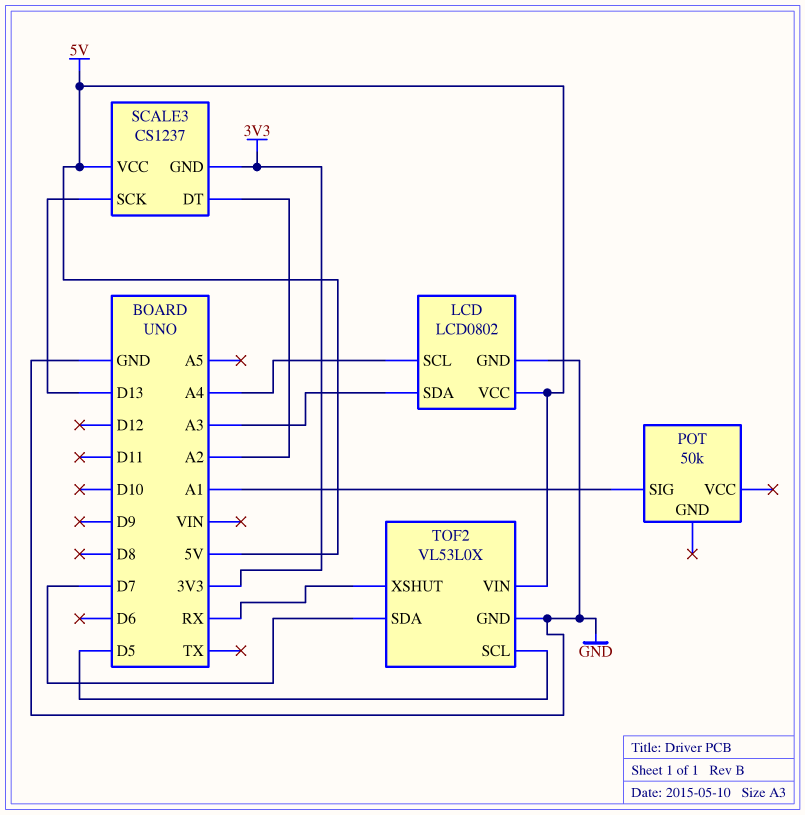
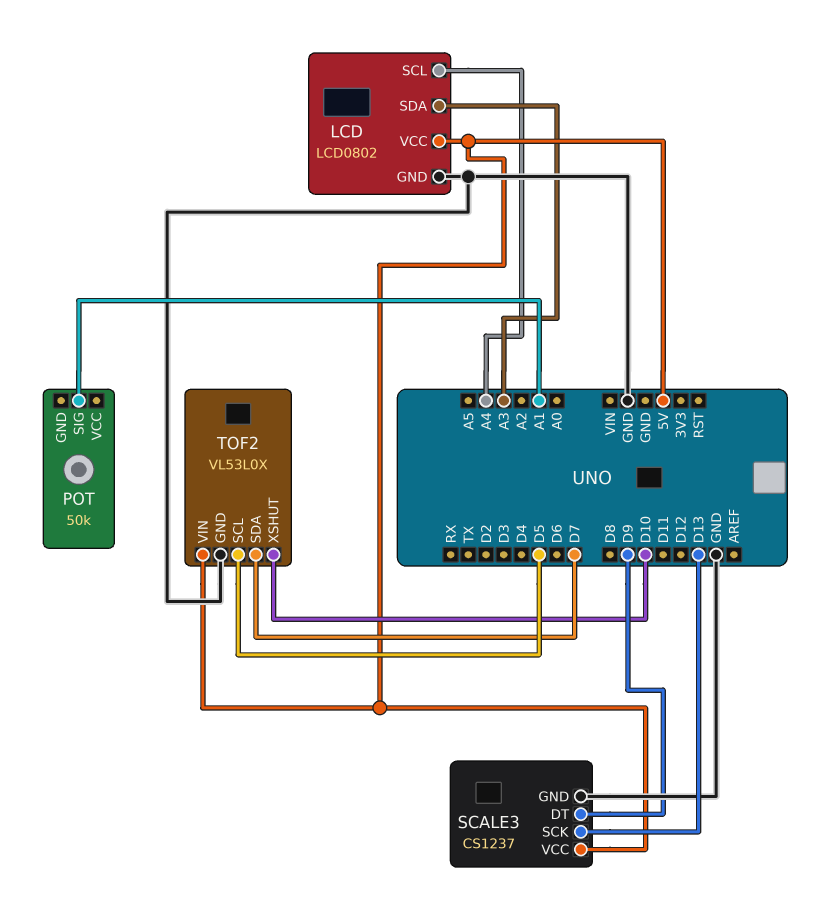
SCALE3 pin DT: A2 -> D9
SCALE3 pin GND: 3V3 -> GND
TOF2 pin XSHUT: RX -> D10

